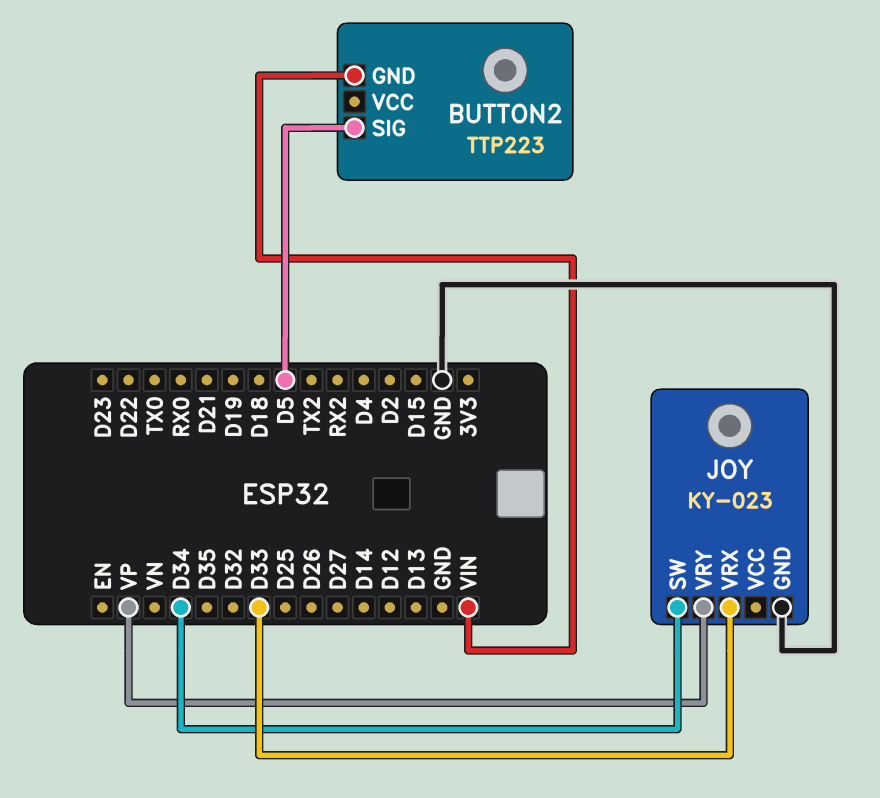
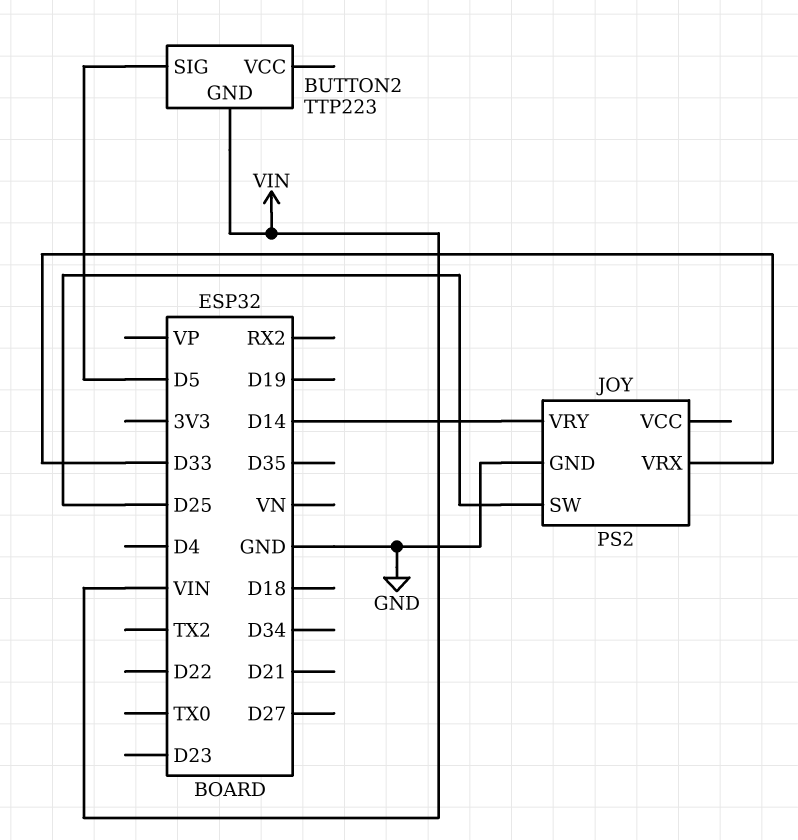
JOY: KY-023 -> PS2
JOY pin SW: D34 -> D25
JOY pin VRY: VP -> D14

